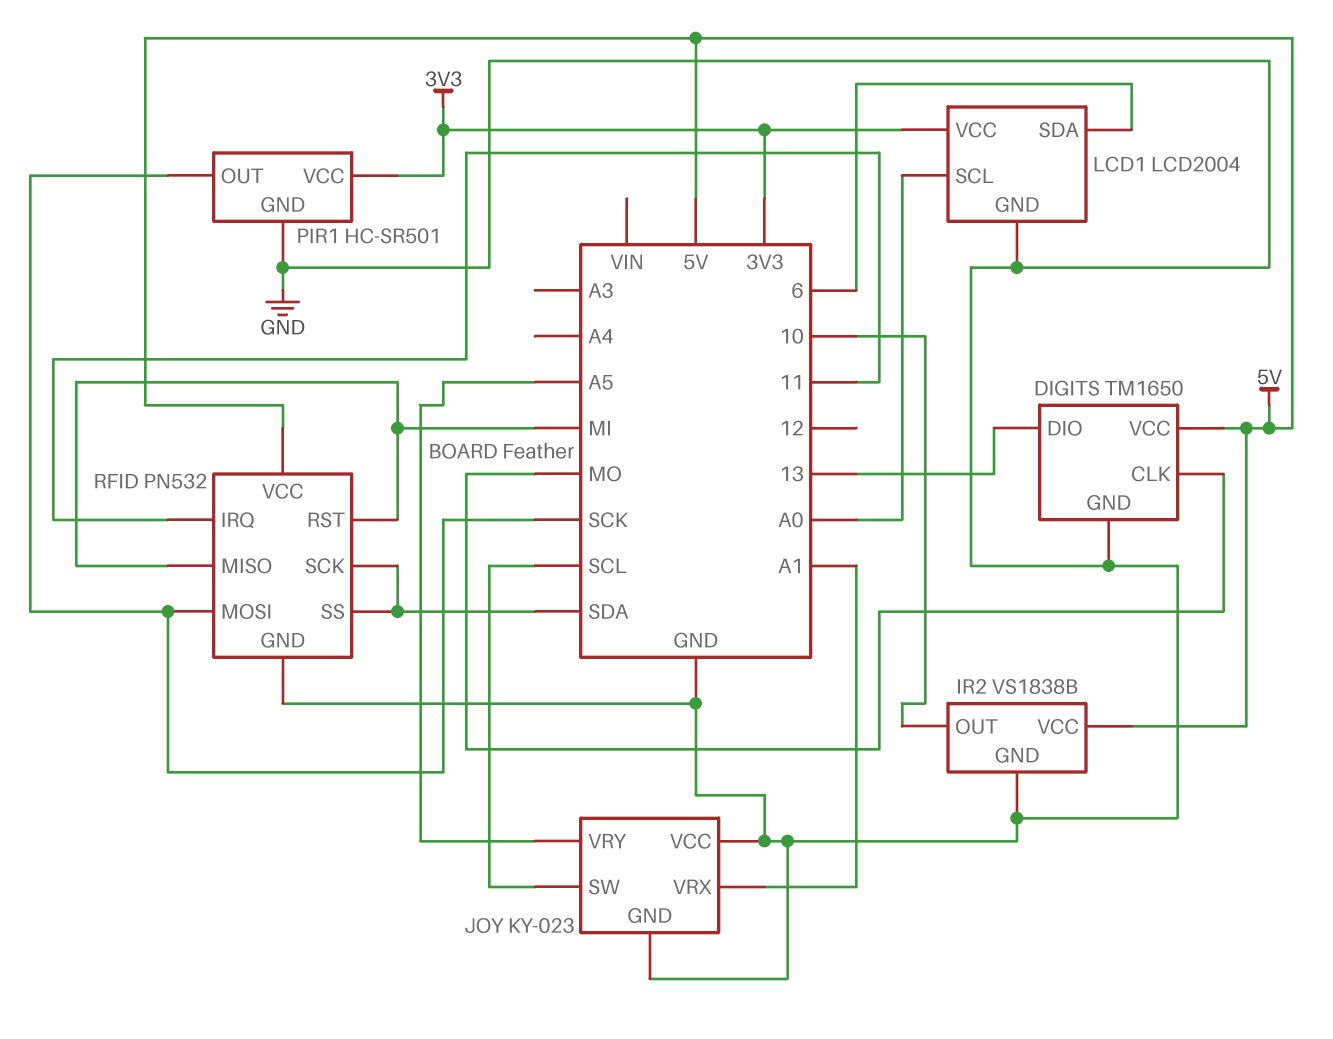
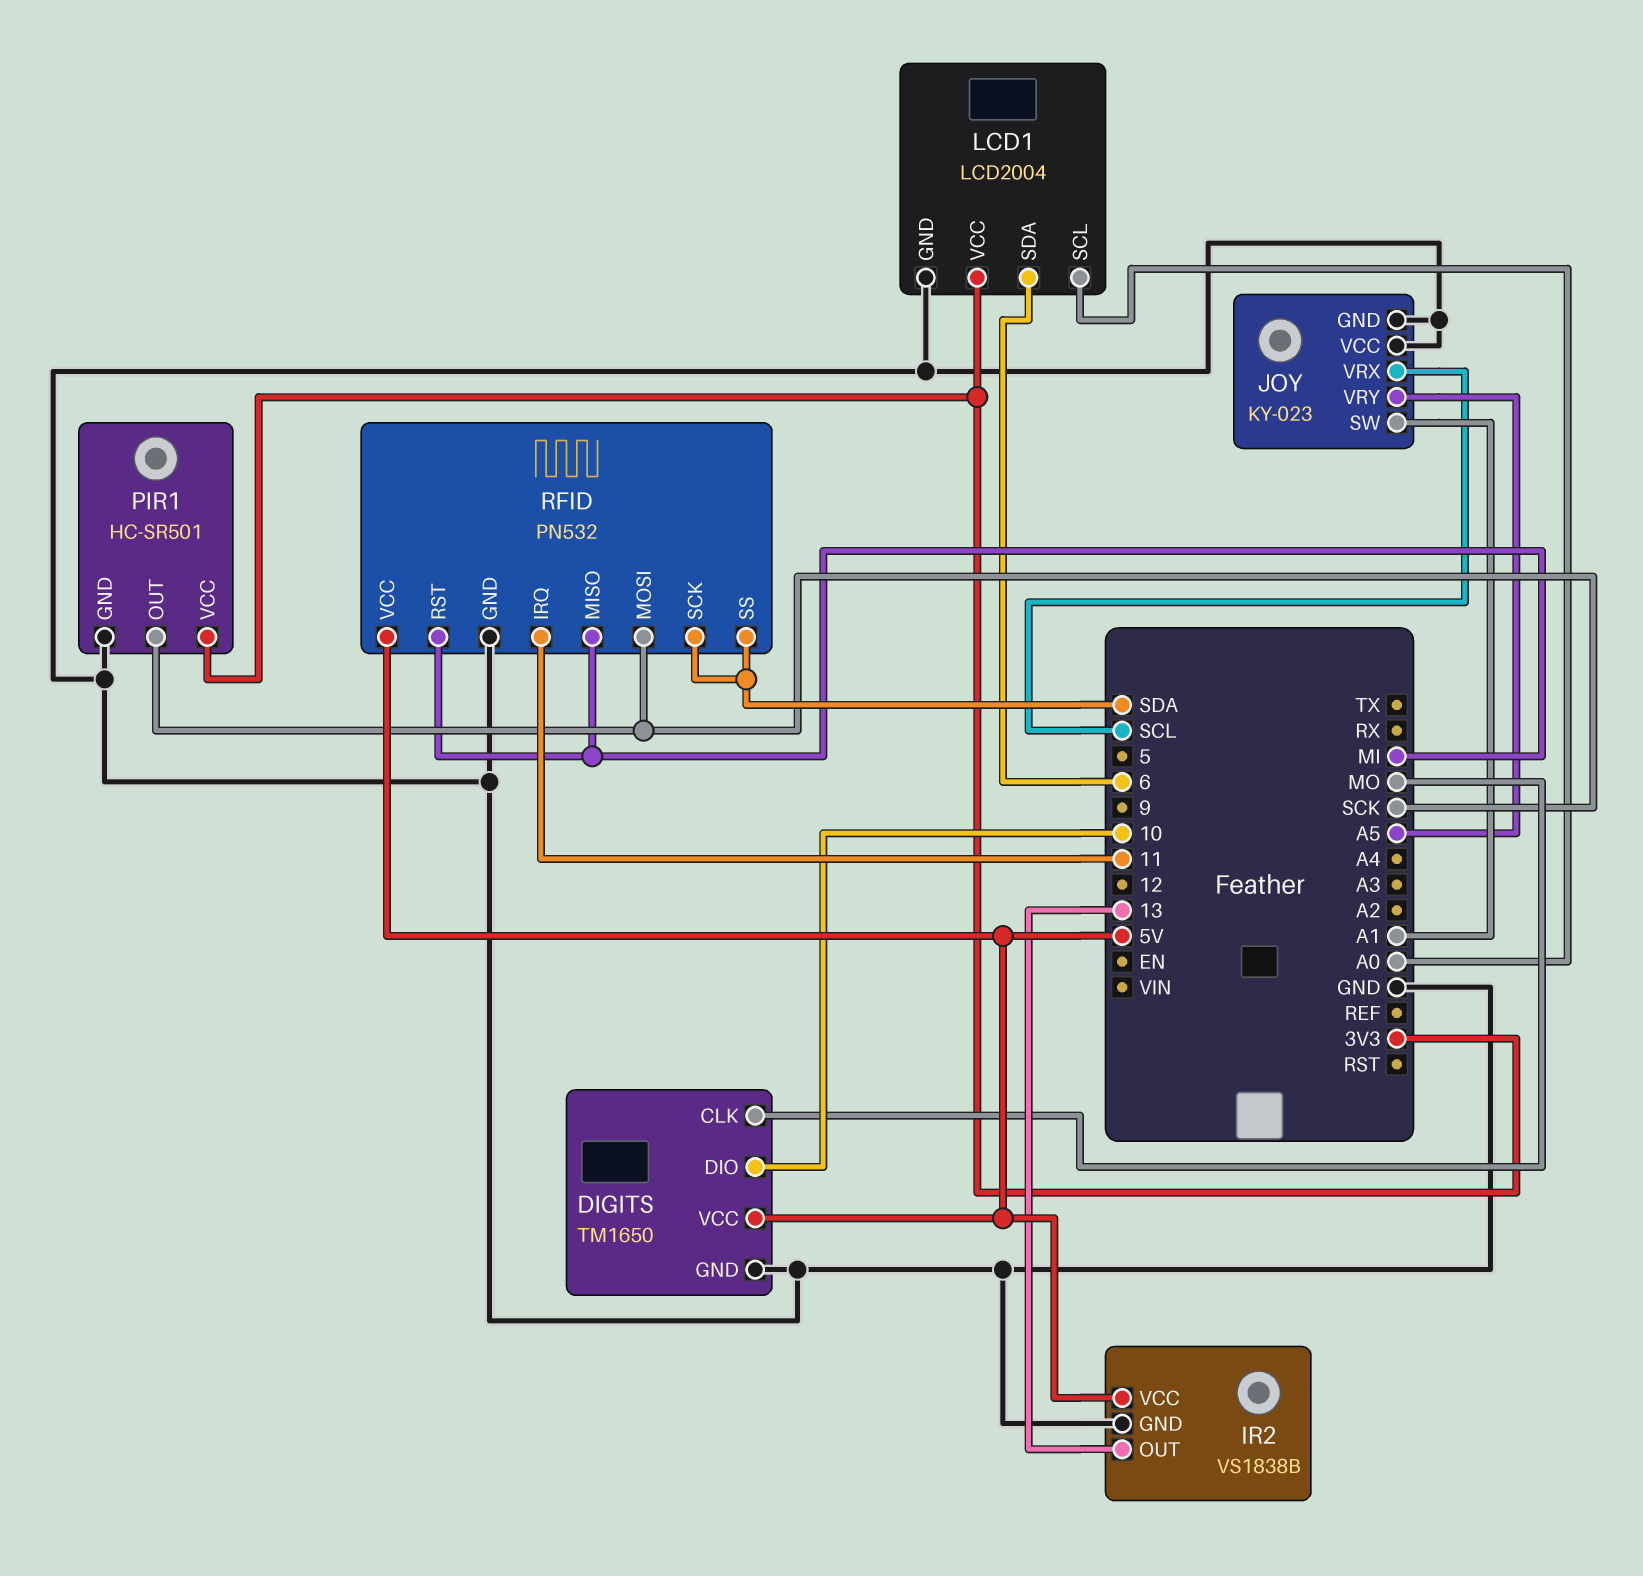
DIGITS pin DIO: 13 -> 10
IR2 pin OUT: 10 -> 13
JOY pin SW: SCL -> A1
JOY pin VRX: A1 -> SCL

